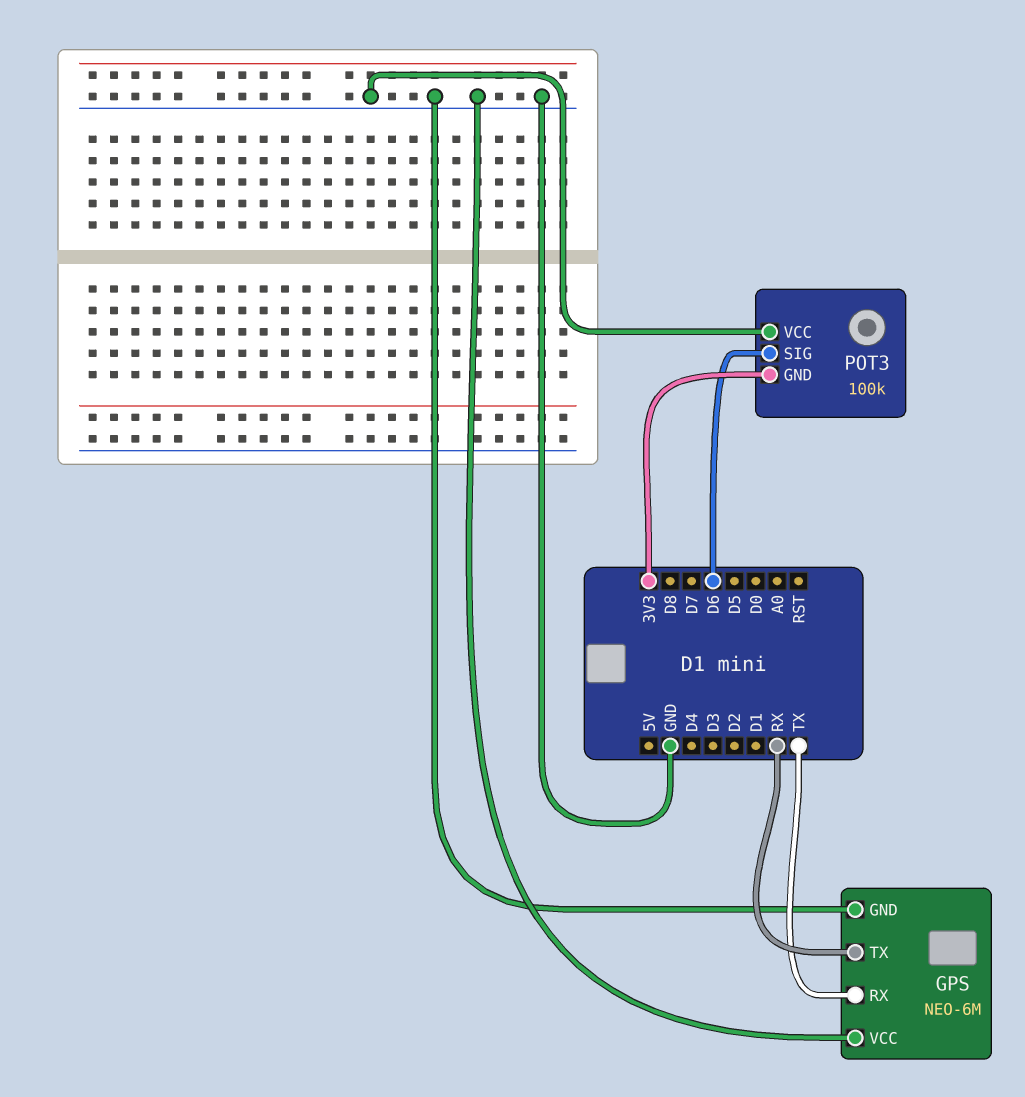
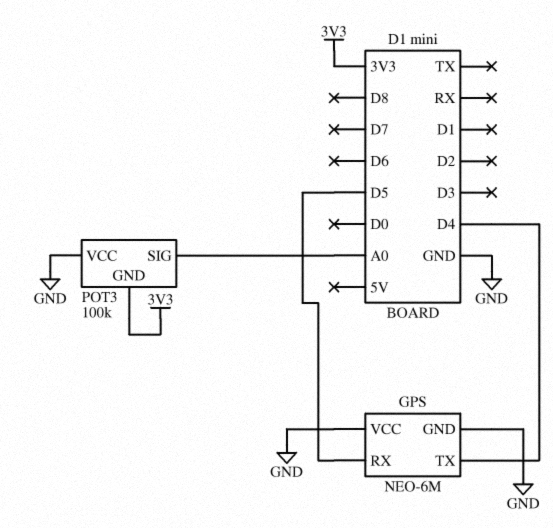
GPS pin RX: TX -> D5
GPS pin TX: RX -> D4
POT3 pin SIG: D6 -> A0

